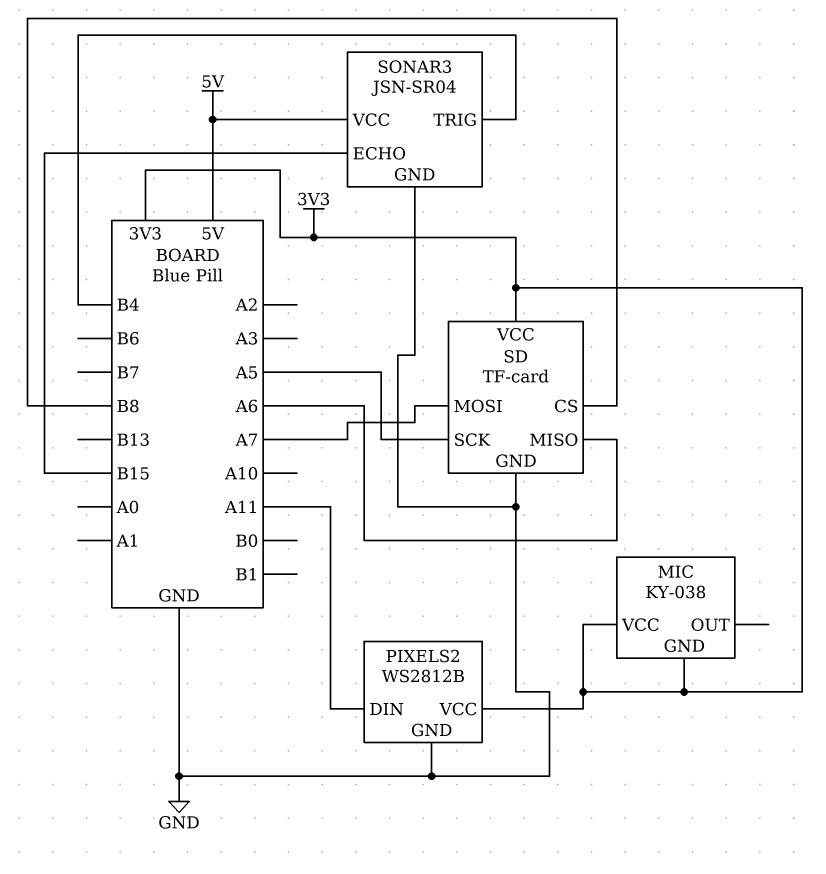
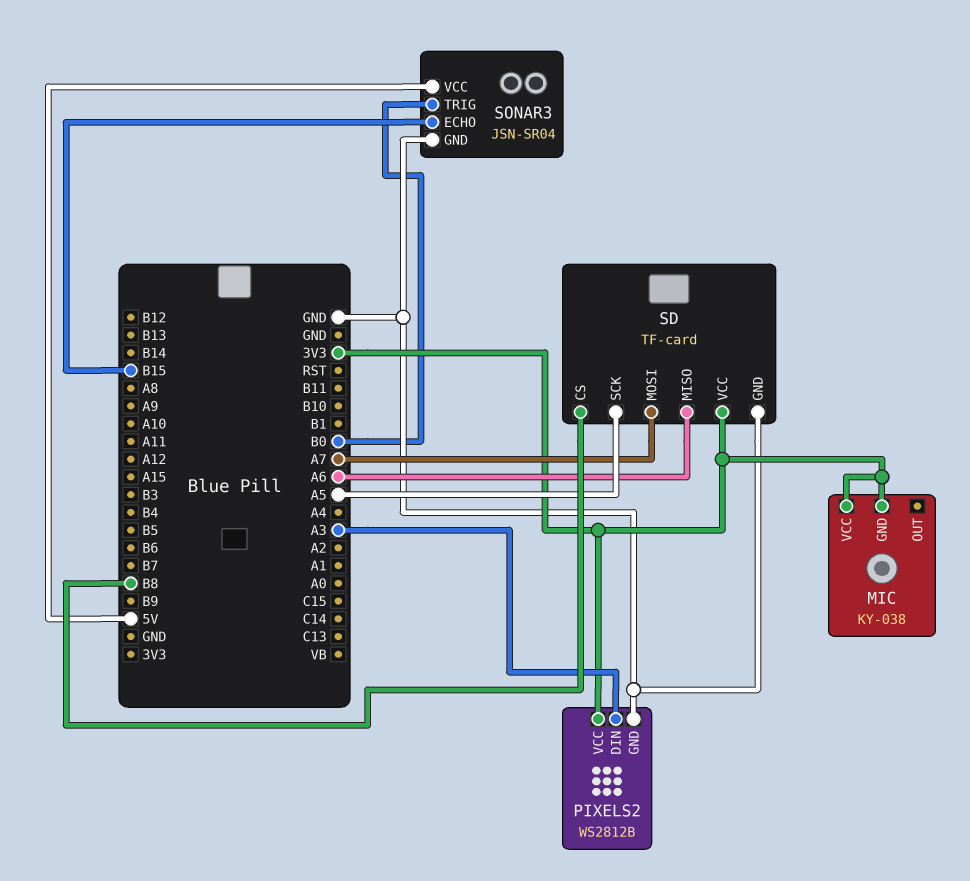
PIXELS2 pin DIN: A11 -> A3
SONAR3 pin TRIG: B4 -> B0

